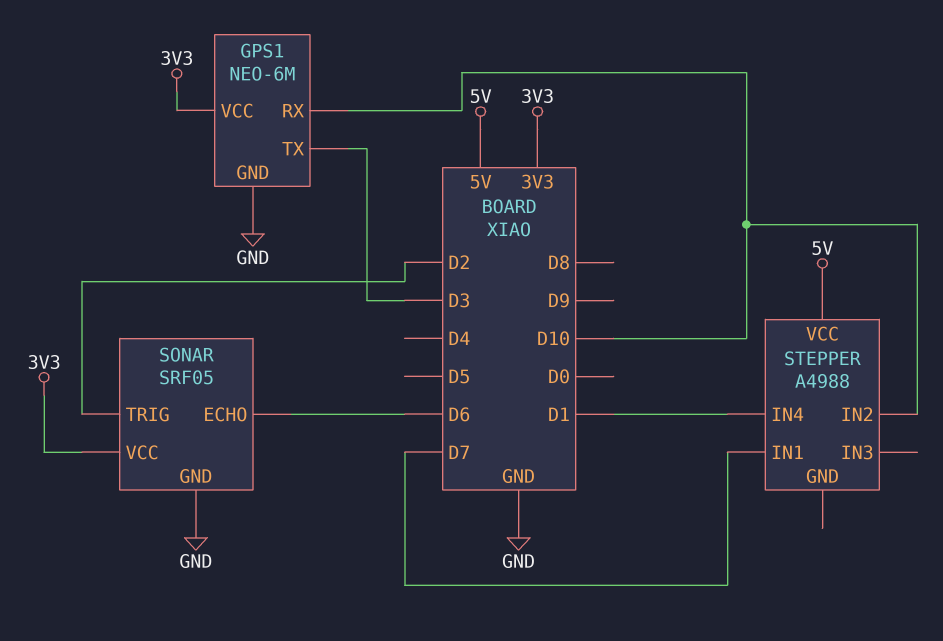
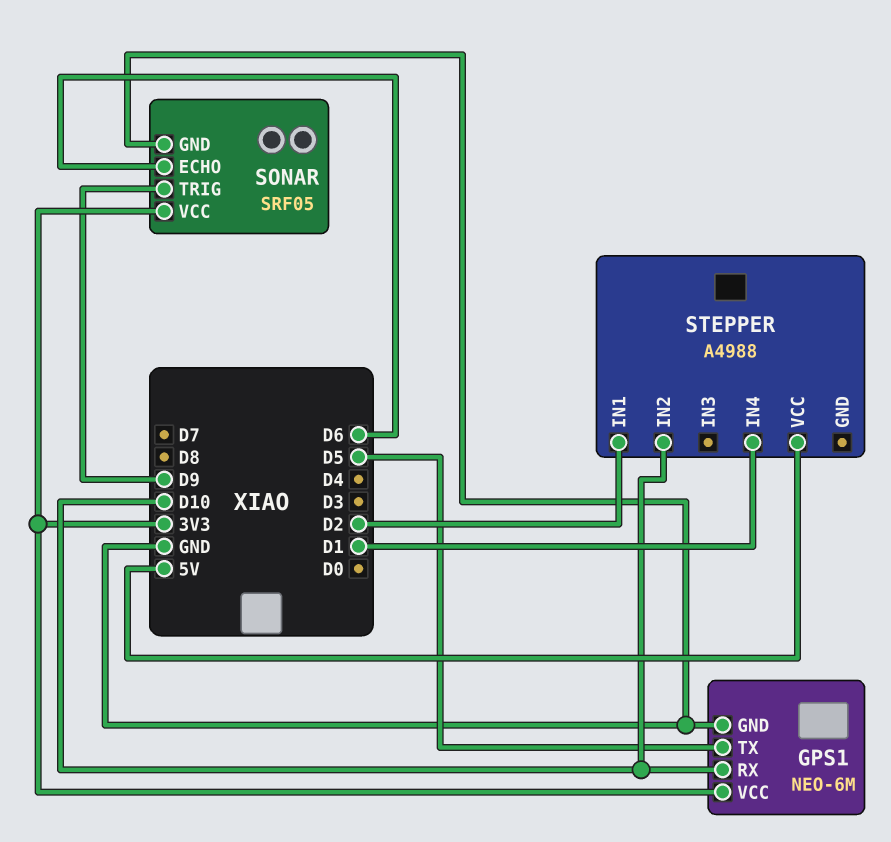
GPS1 pin TX: D3 -> D5
SONAR pin TRIG: D2 -> D9
STEPPER pin IN1: D7 -> D2

